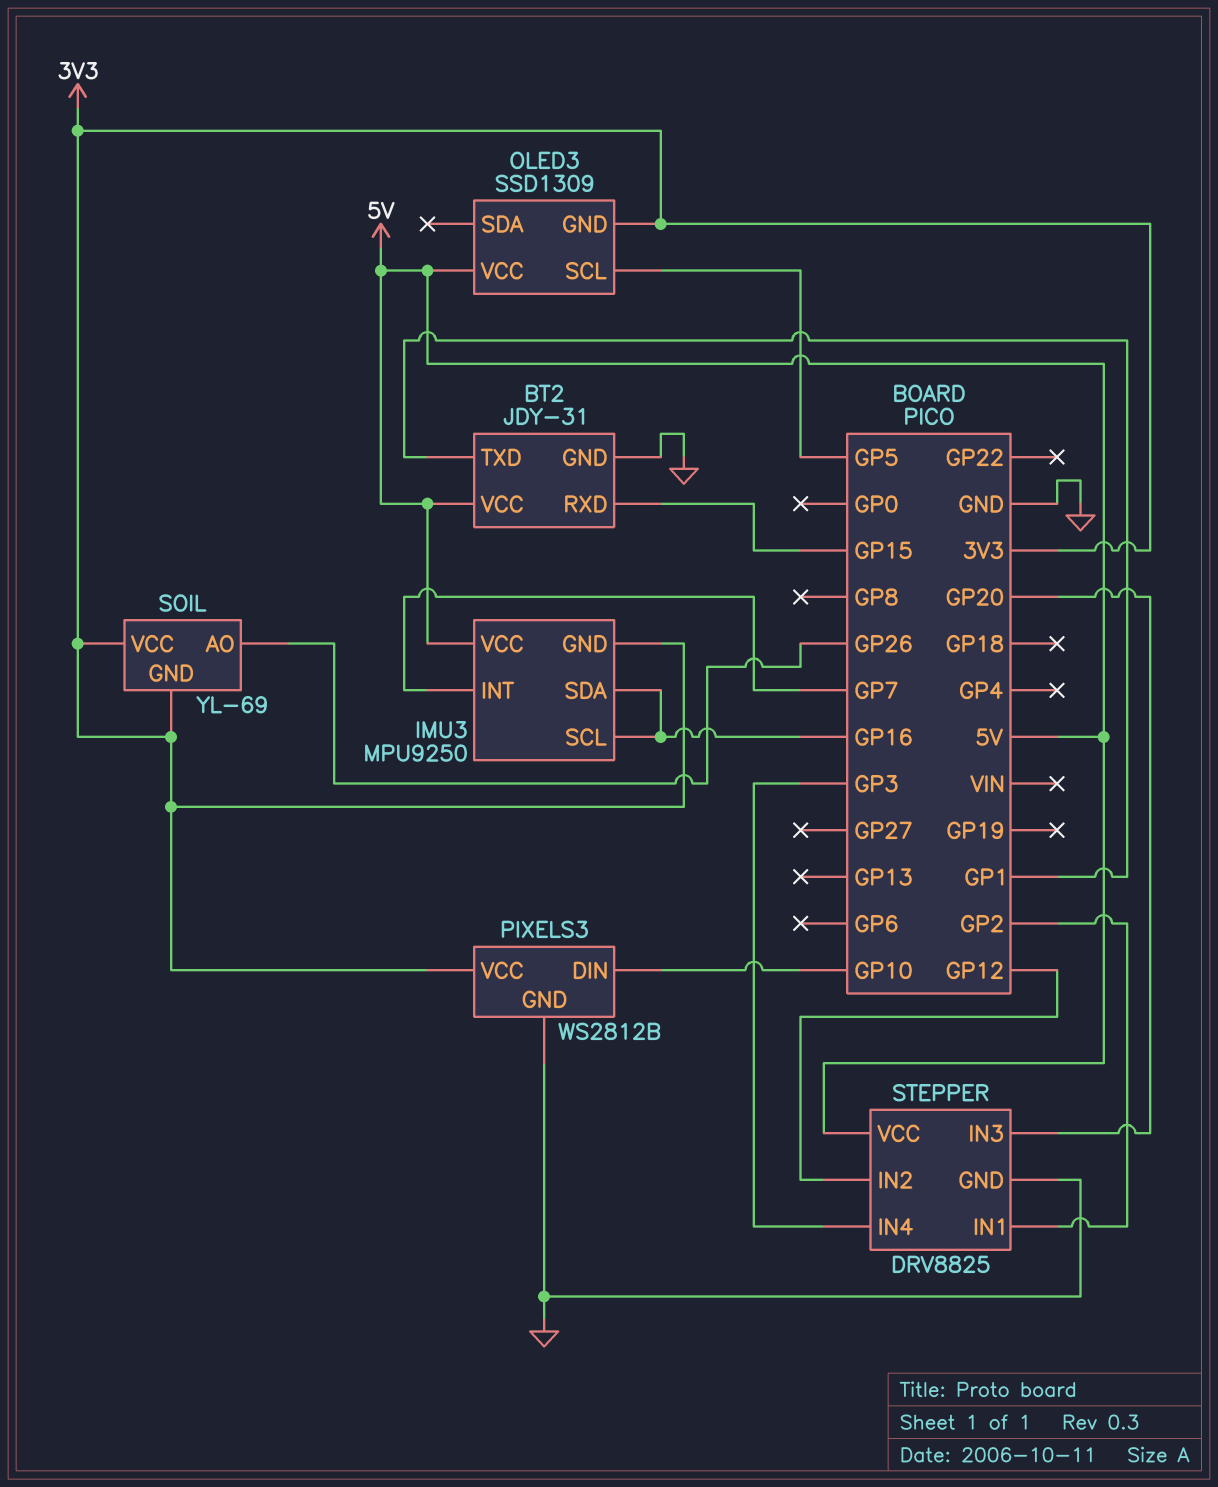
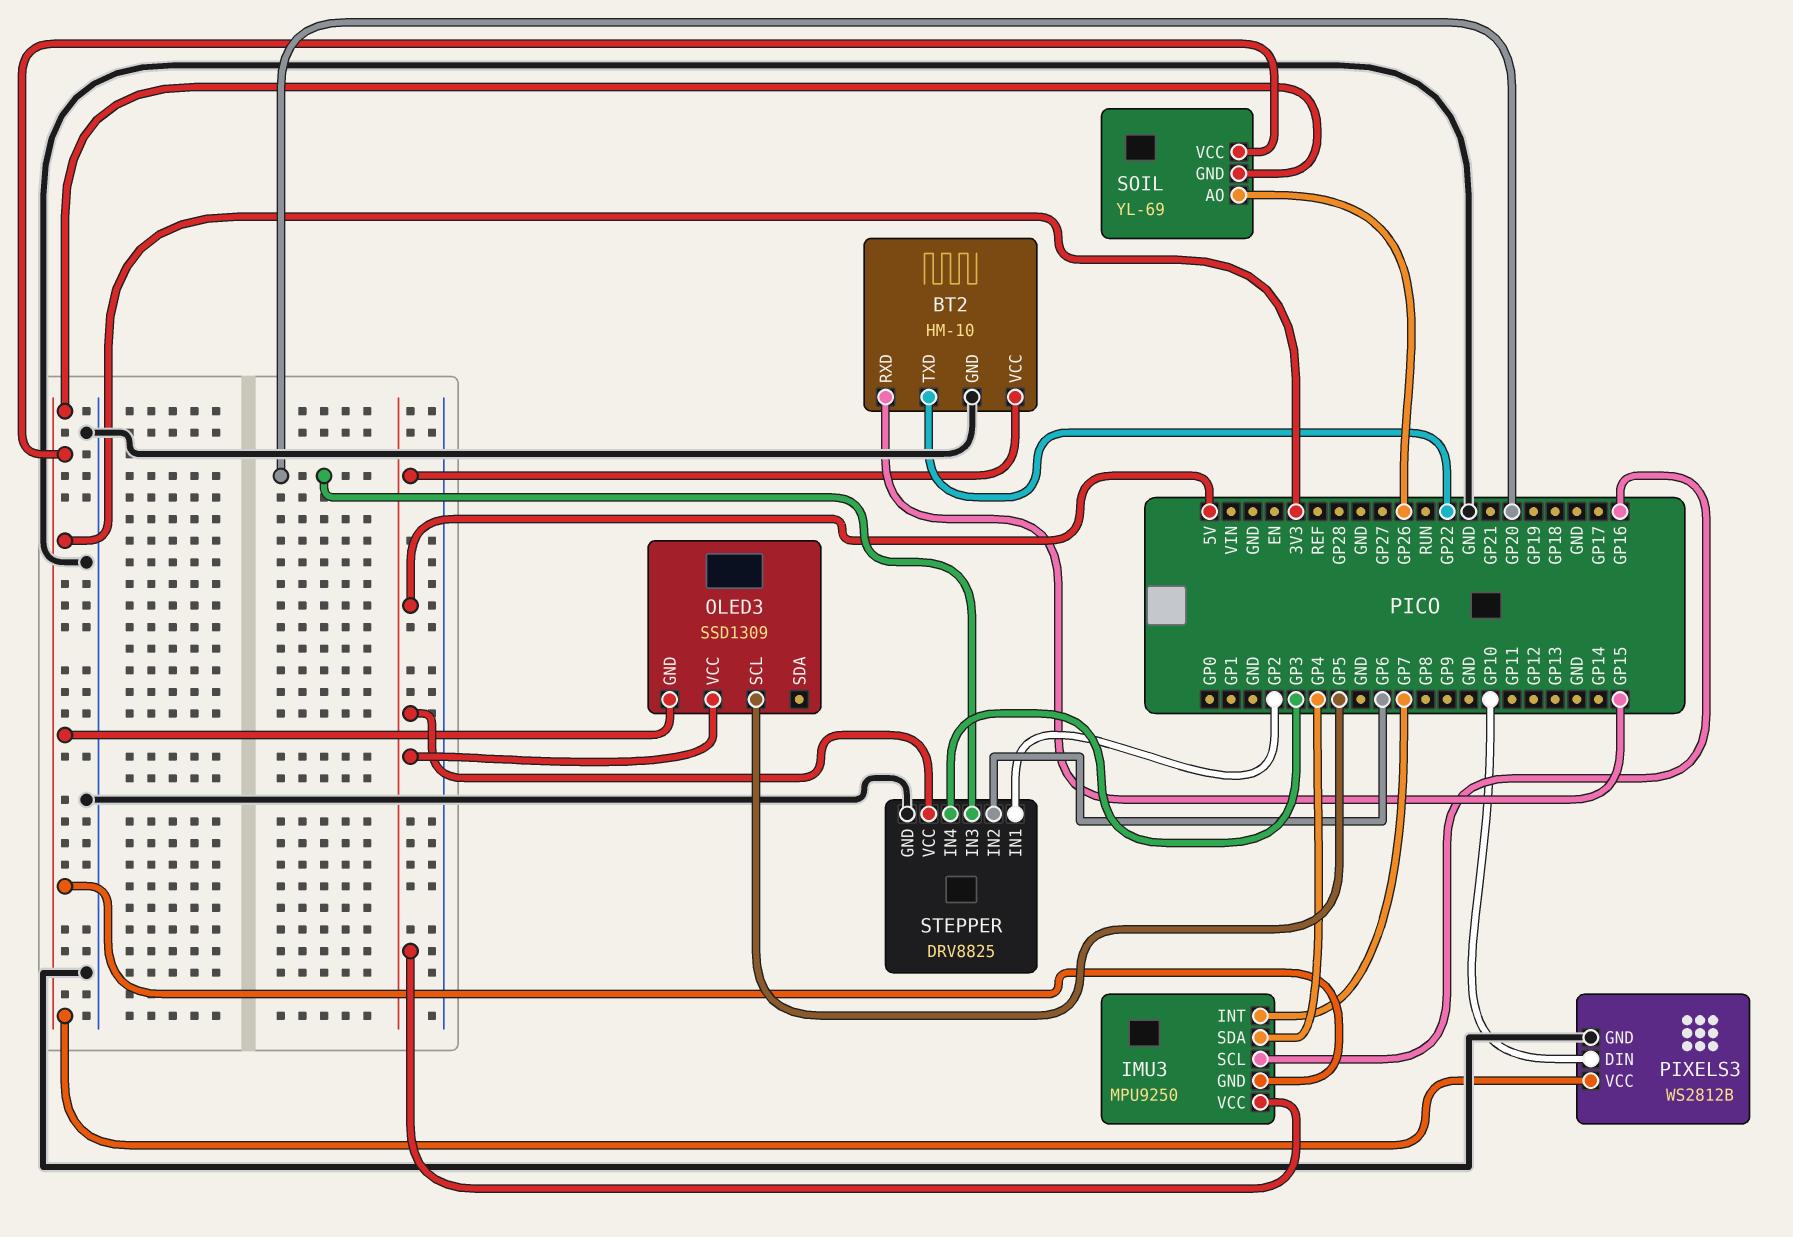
BT2: JDY-31 -> HM-10
BT2 pin TXD: GP1 -> GP22
IMU3 pin SDA: GP16 -> GP4
STEPPER pin IN2: GP12 -> GP6

